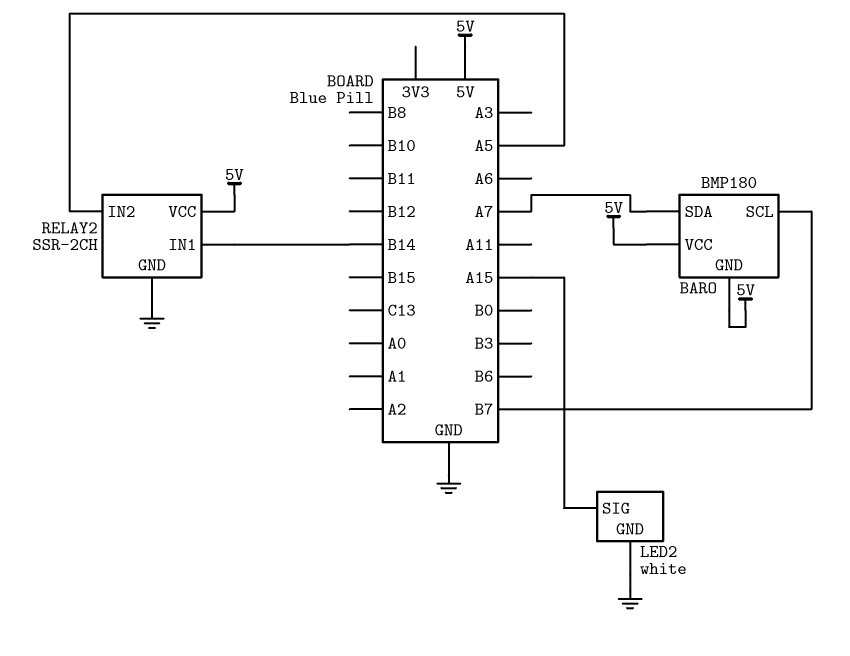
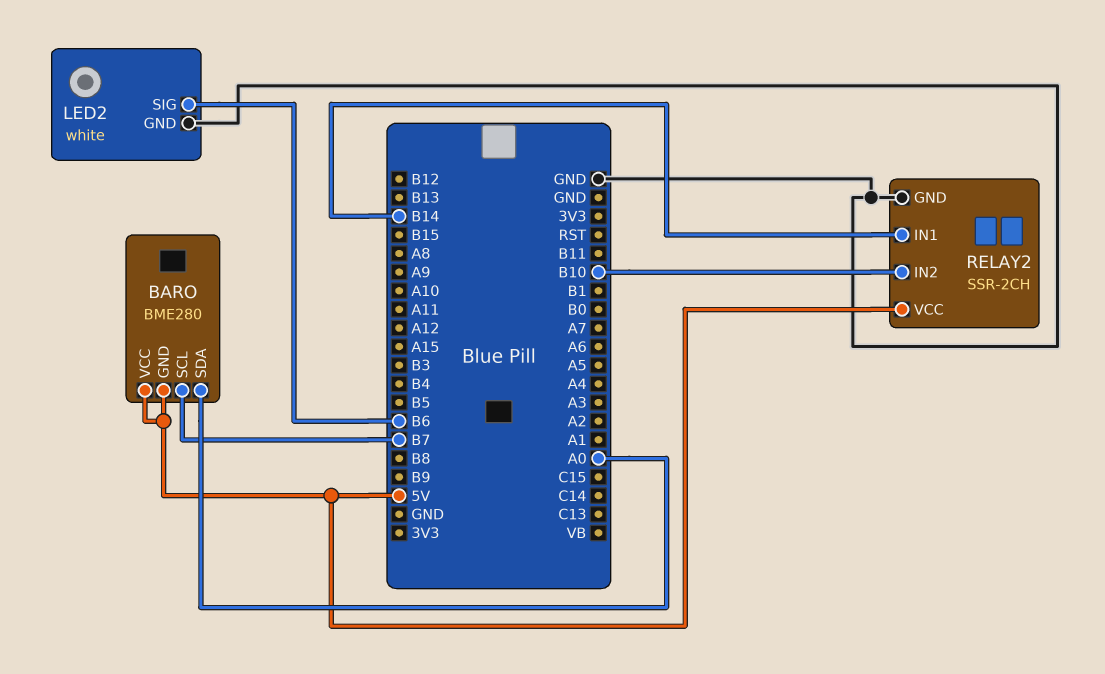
BARO: BMP180 -> BME280
BARO pin SDA: A7 -> A0
LED2 pin SIG: A15 -> B6
RELAY2 pin IN2: A5 -> B10

